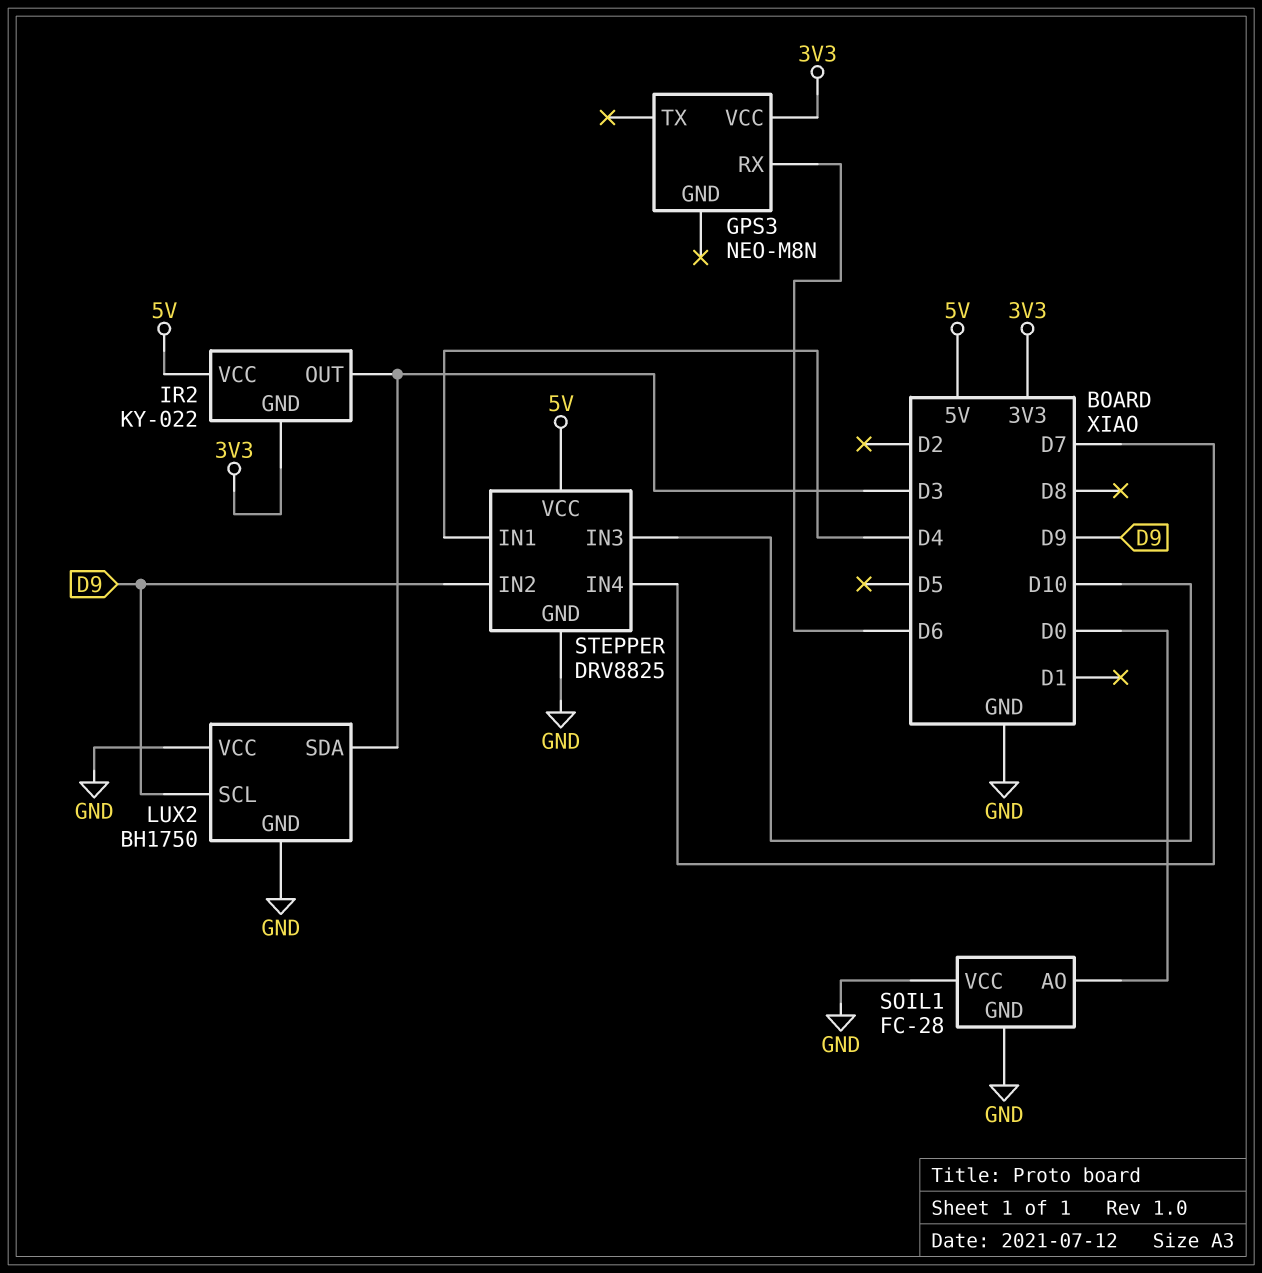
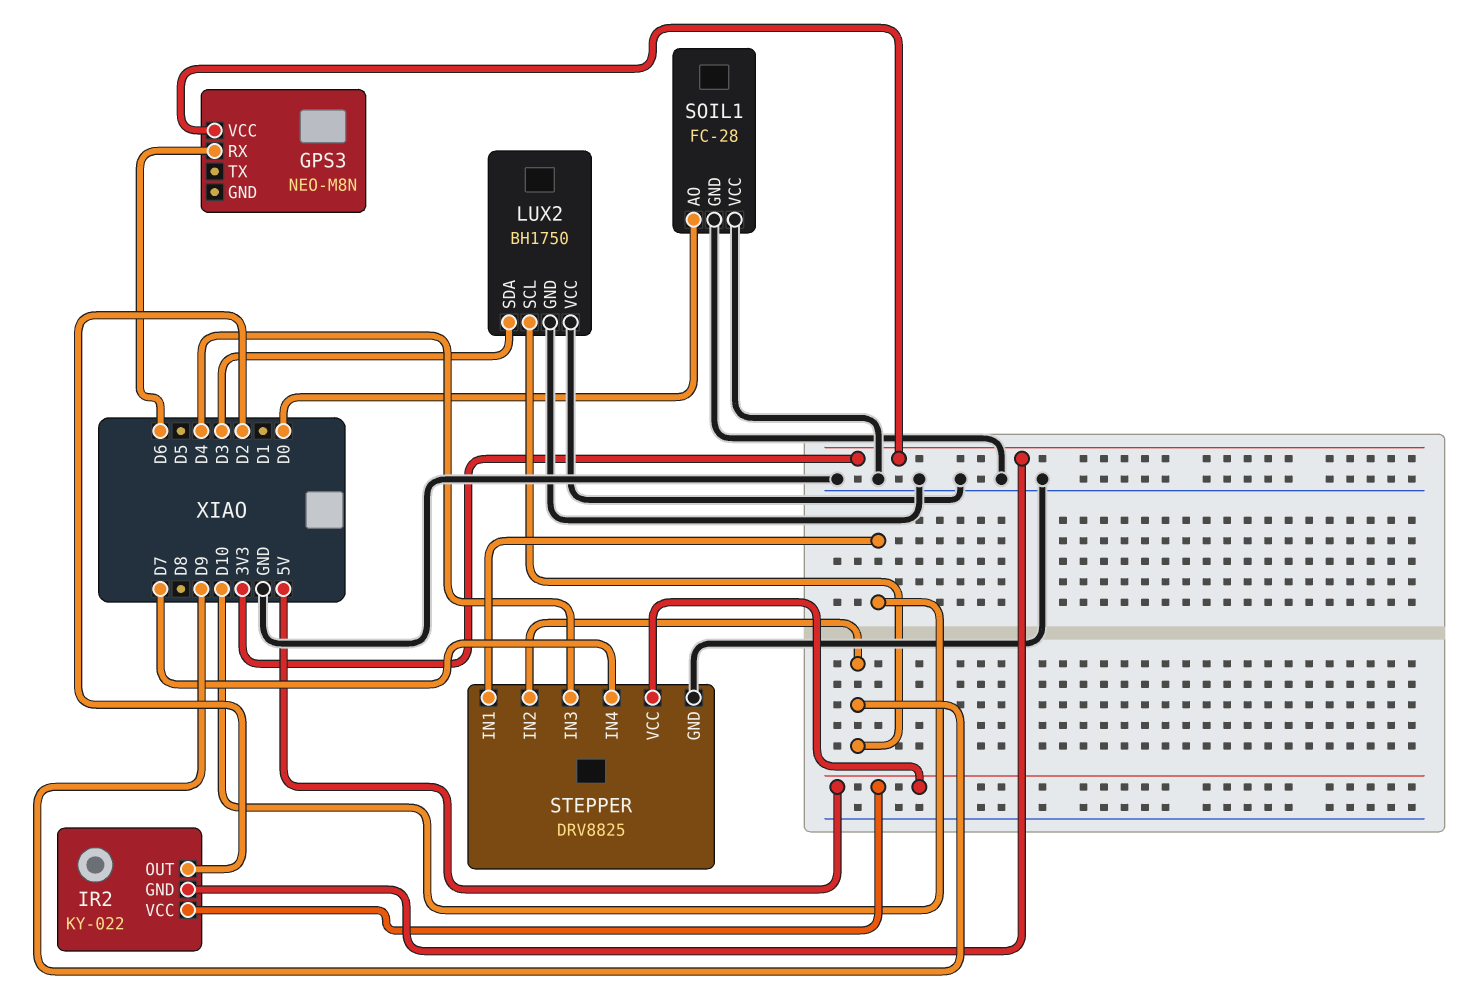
IR2 pin OUT: D3 -> D2
STEPPER pin IN1: D4 -> D10
STEPPER pin IN3: D10 -> D4

